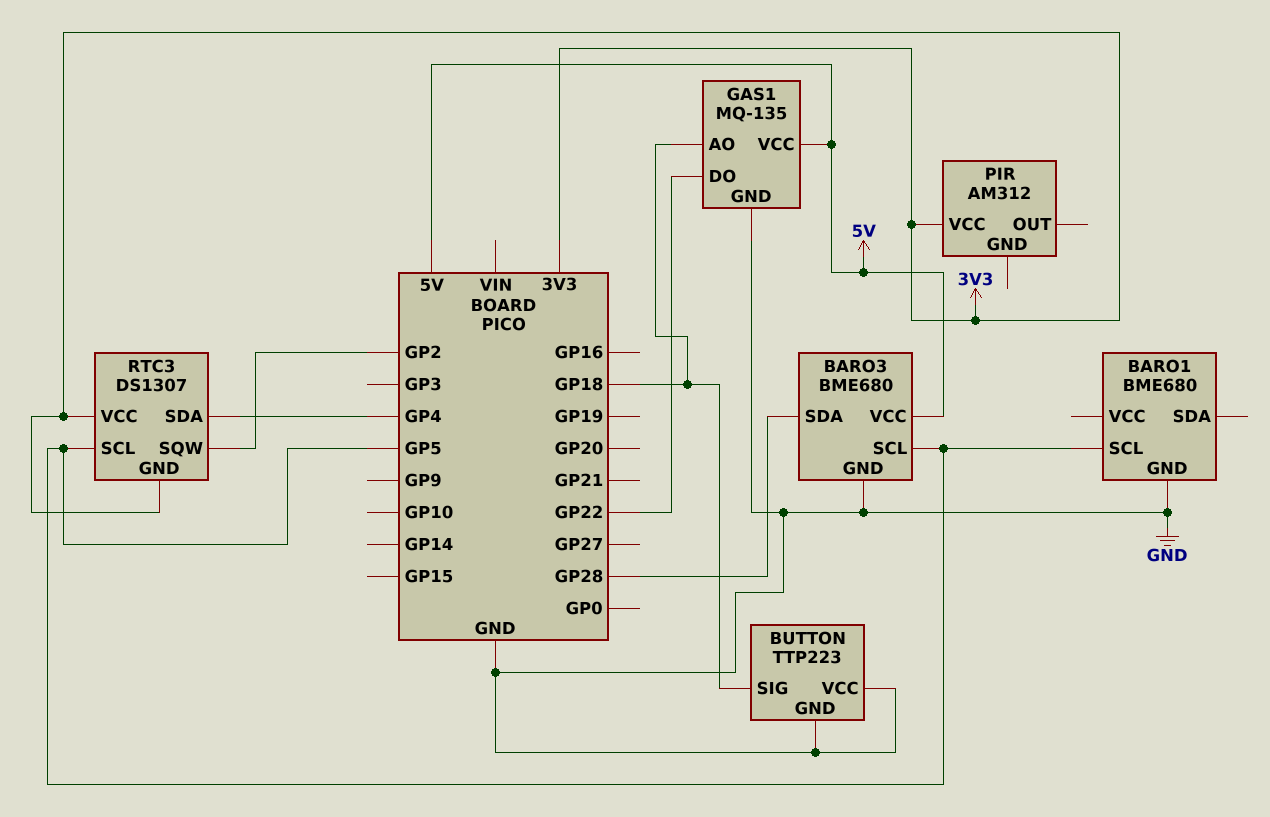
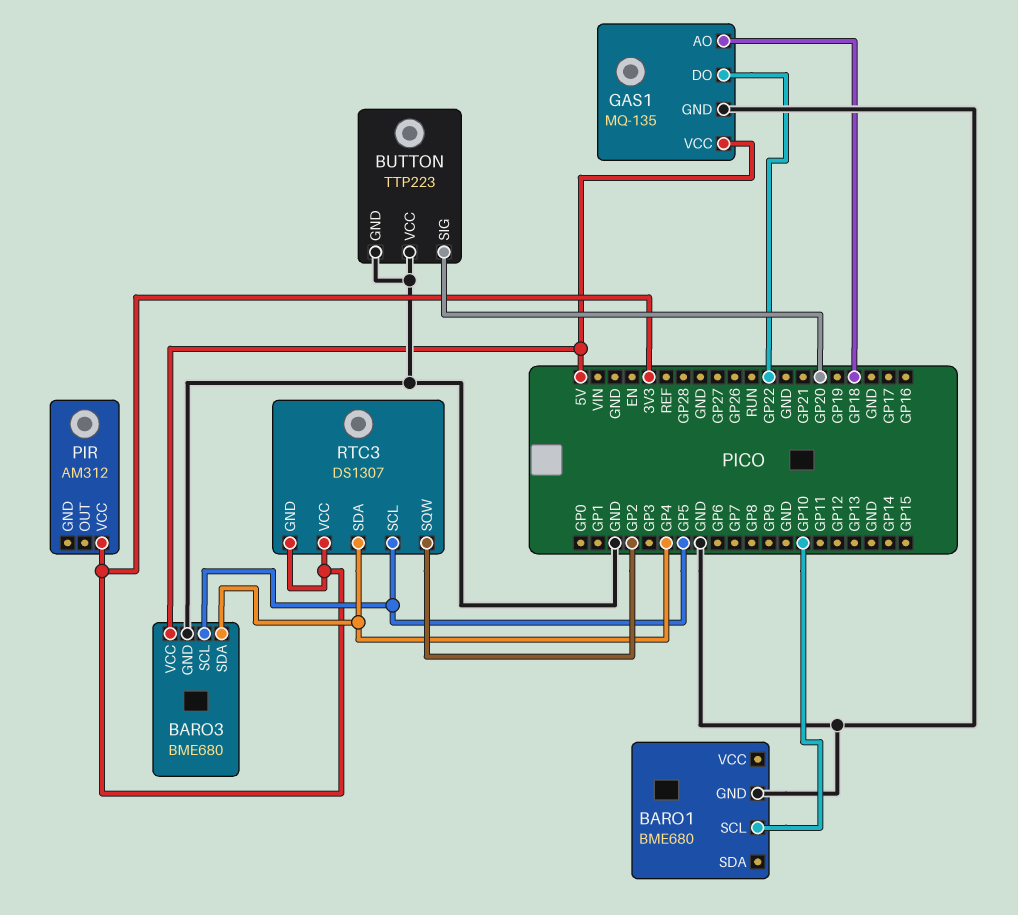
BARO1 pin SCL: GP5 -> GP10
BARO3 pin SDA: GP28 -> GP4
BUTTON pin SIG: GP18 -> GP20

